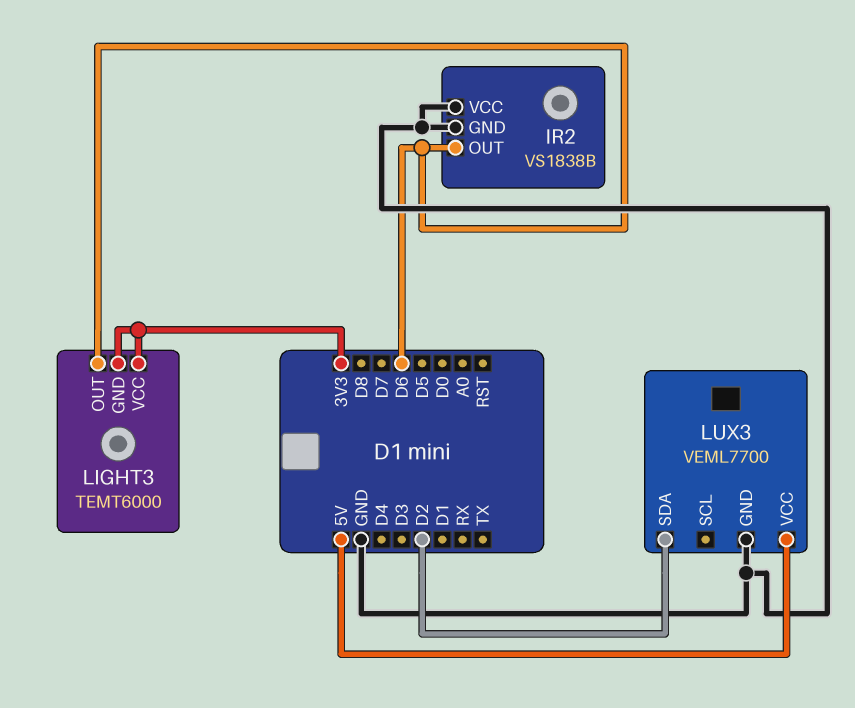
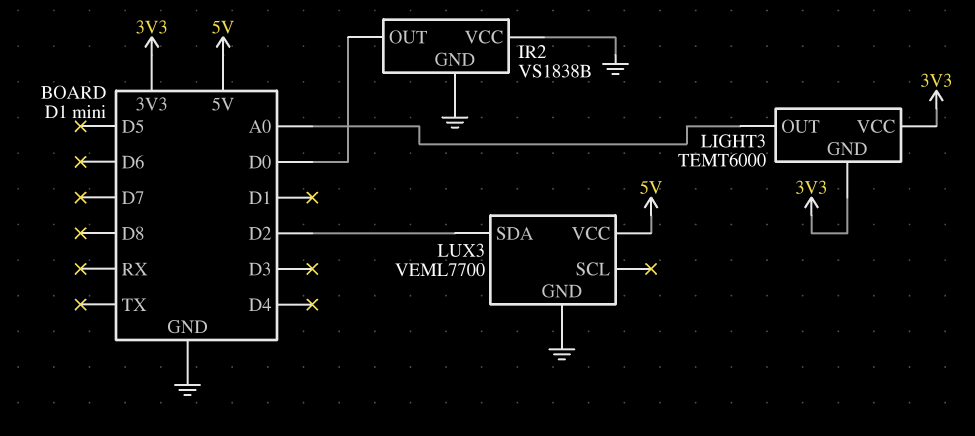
IR2 pin OUT: D6 -> D0
LIGHT3 pin OUT: D6 -> A0

